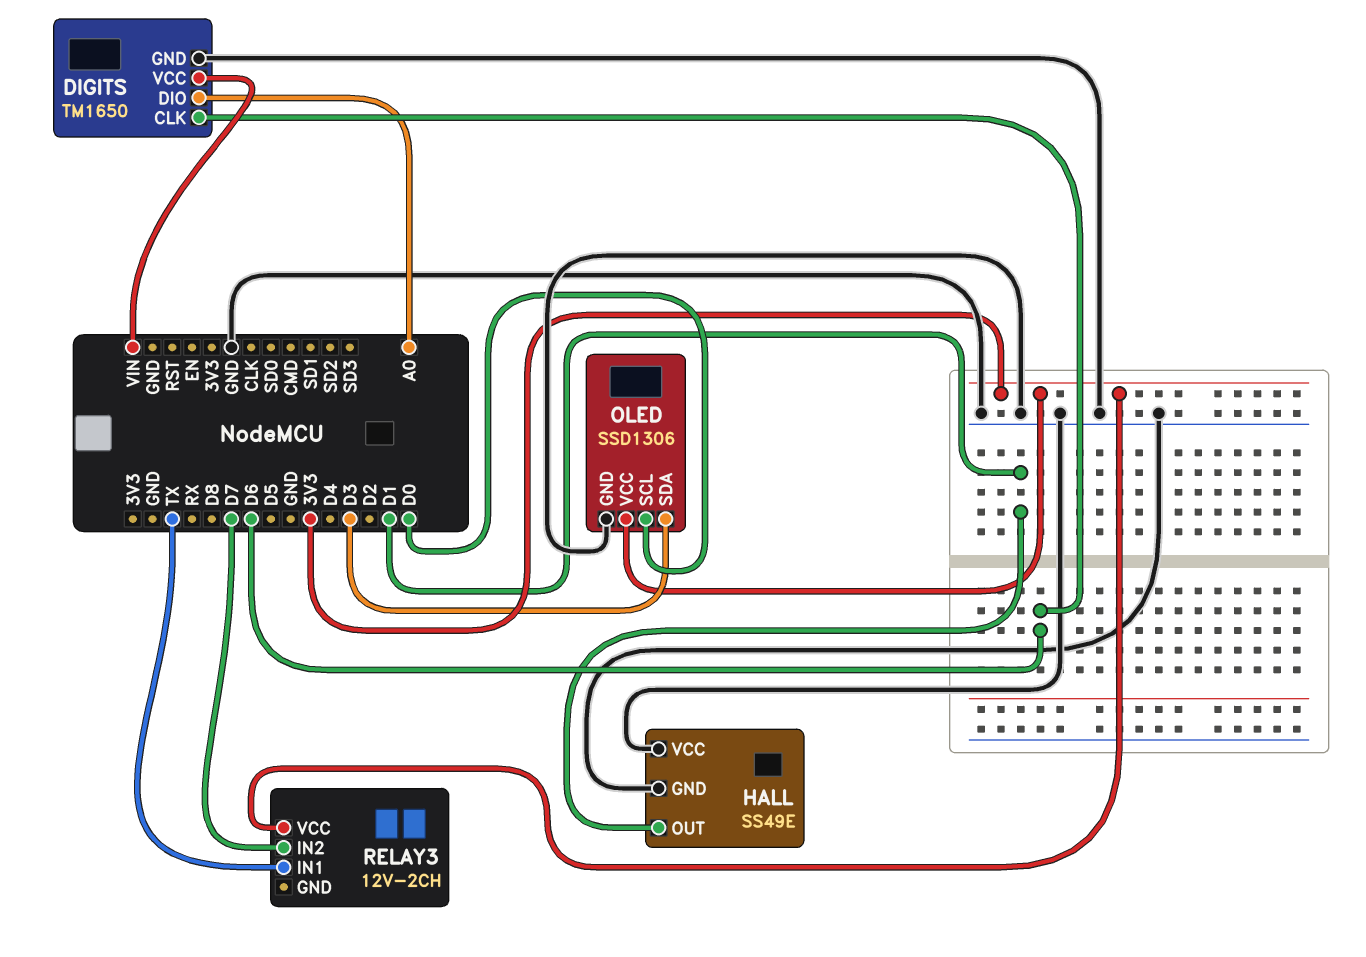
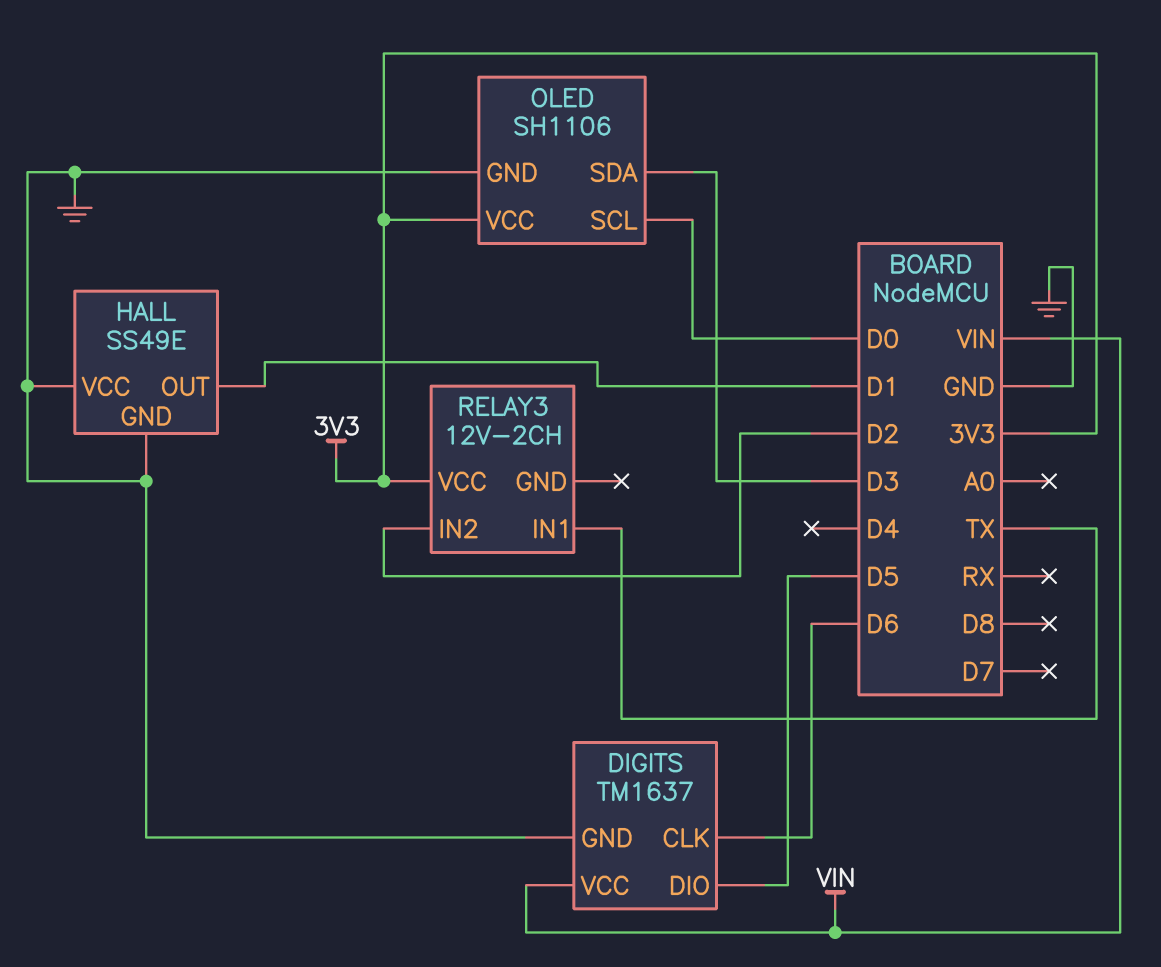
DIGITS: TM1650 -> TM1637
DIGITS pin DIO: A0 -> D5
OLED: SSD1306 -> SH1106
RELAY3 pin IN2: D7 -> D2

